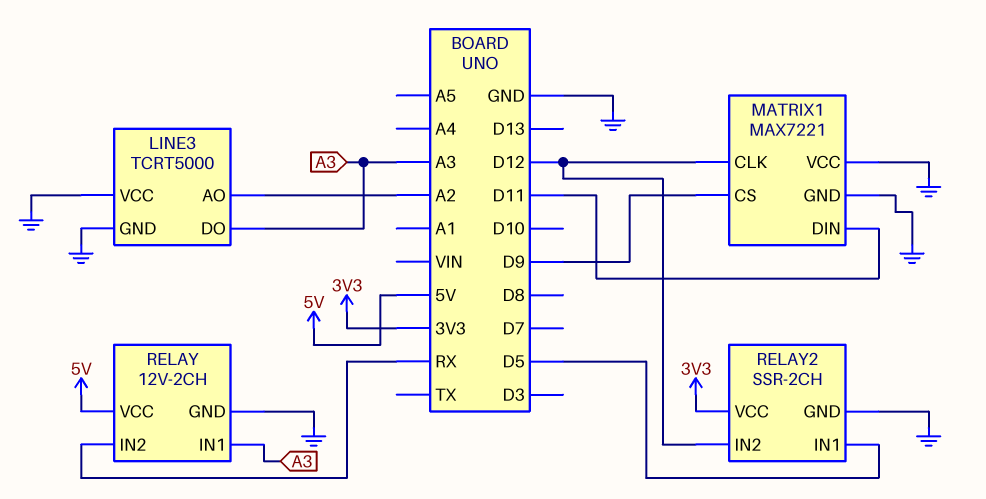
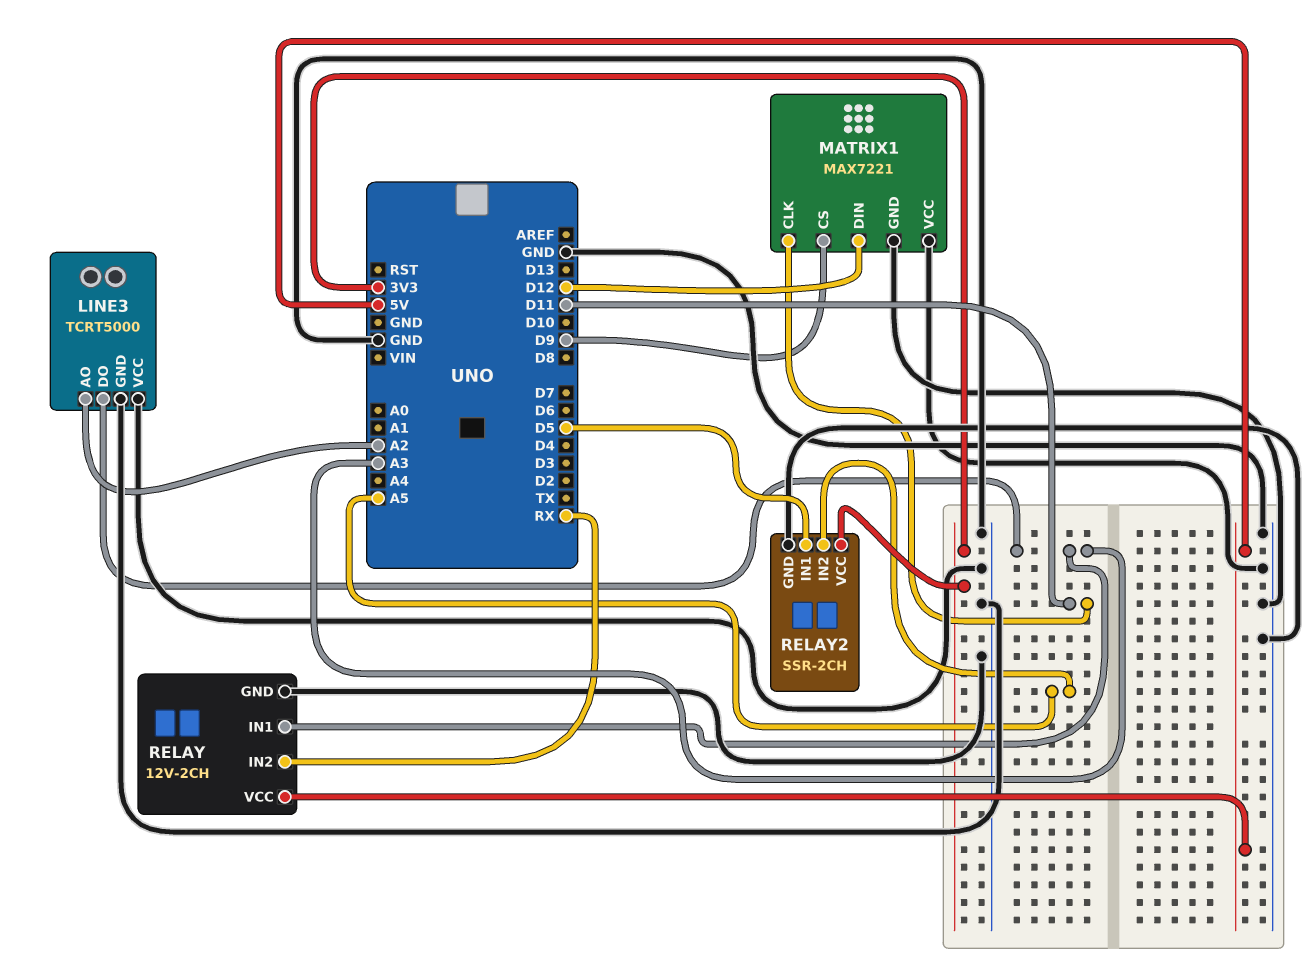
MATRIX1 pin CLK: D12 -> D11
MATRIX1 pin DIN: D11 -> D12
RELAY2 pin IN2: D12 -> A5

